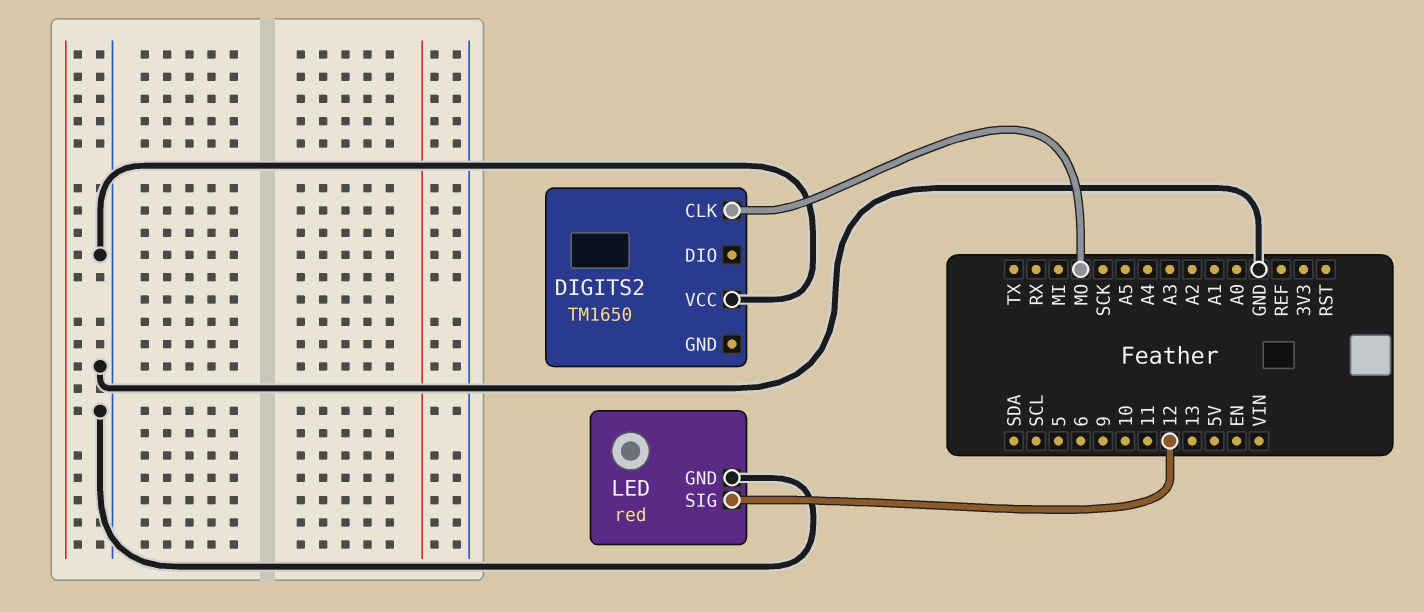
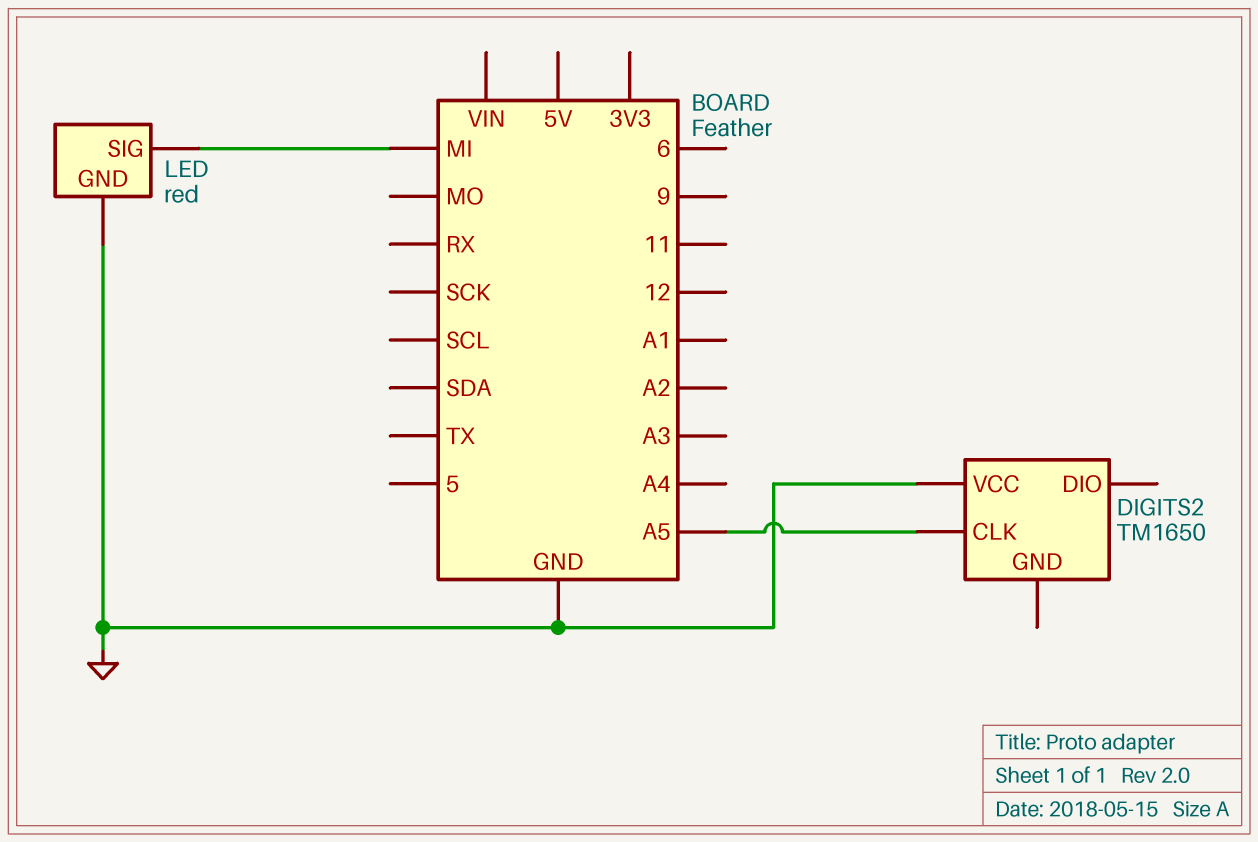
DIGITS2 pin CLK: MO -> A5
LED pin SIG: 12 -> MI

